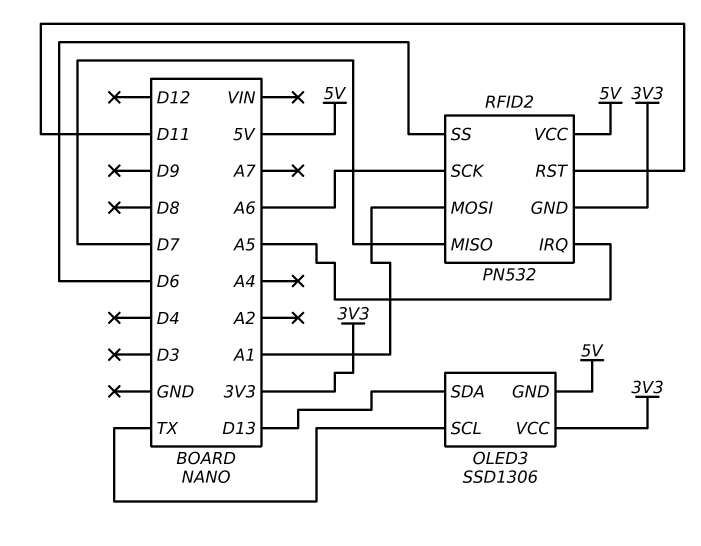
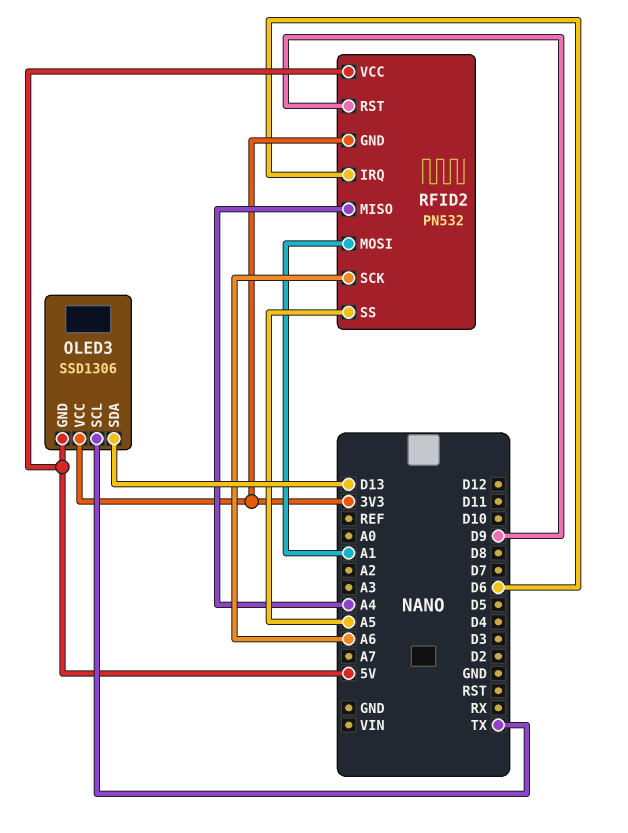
RFID2 pin IRQ: A5 -> D6
RFID2 pin MISO: D7 -> A4
RFID2 pin RST: D11 -> D9
RFID2 pin SS: D6 -> A5

